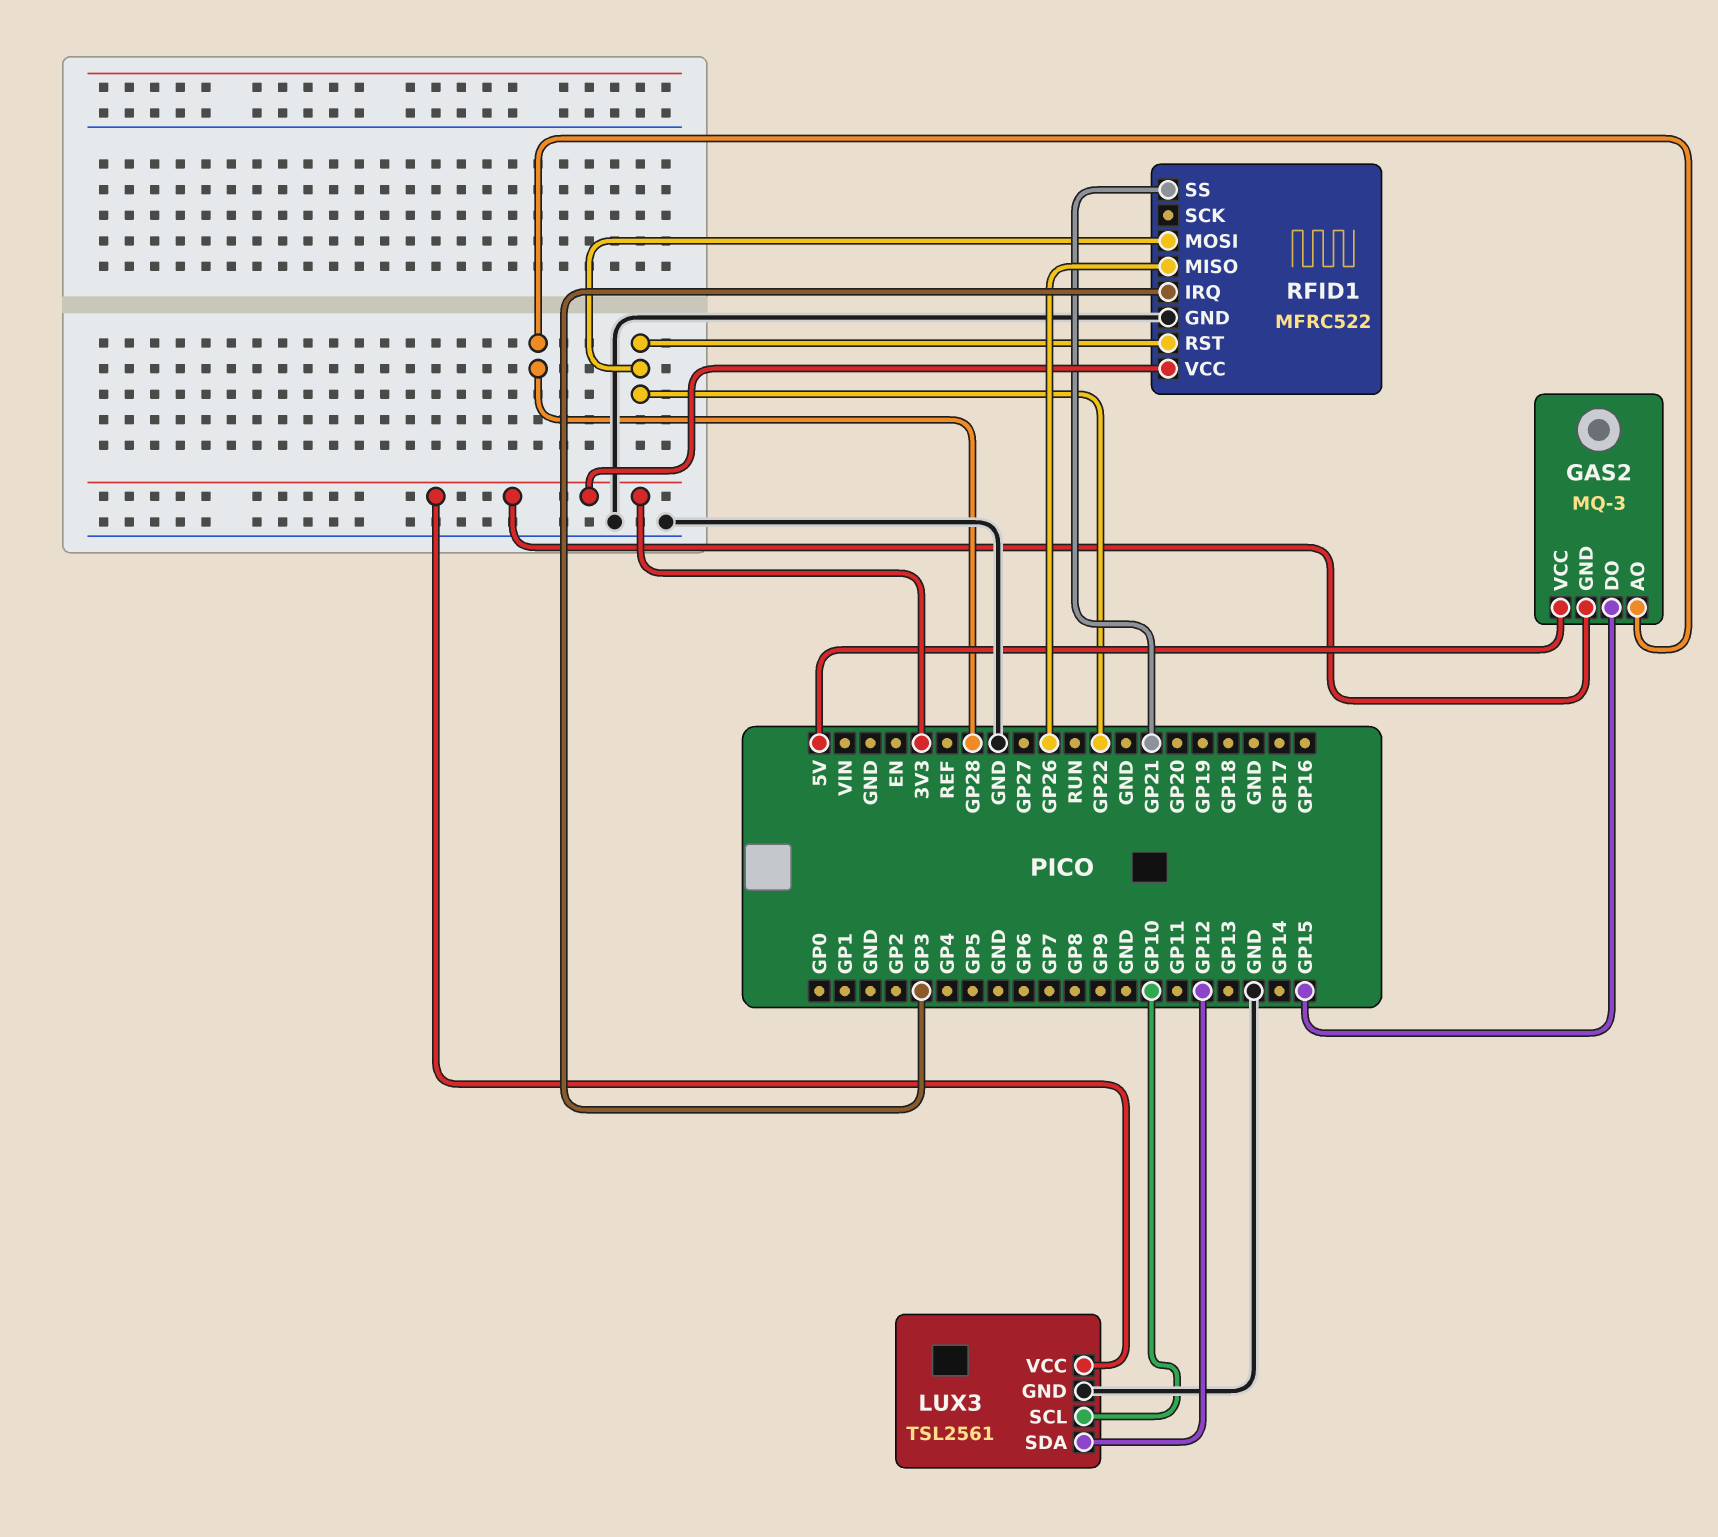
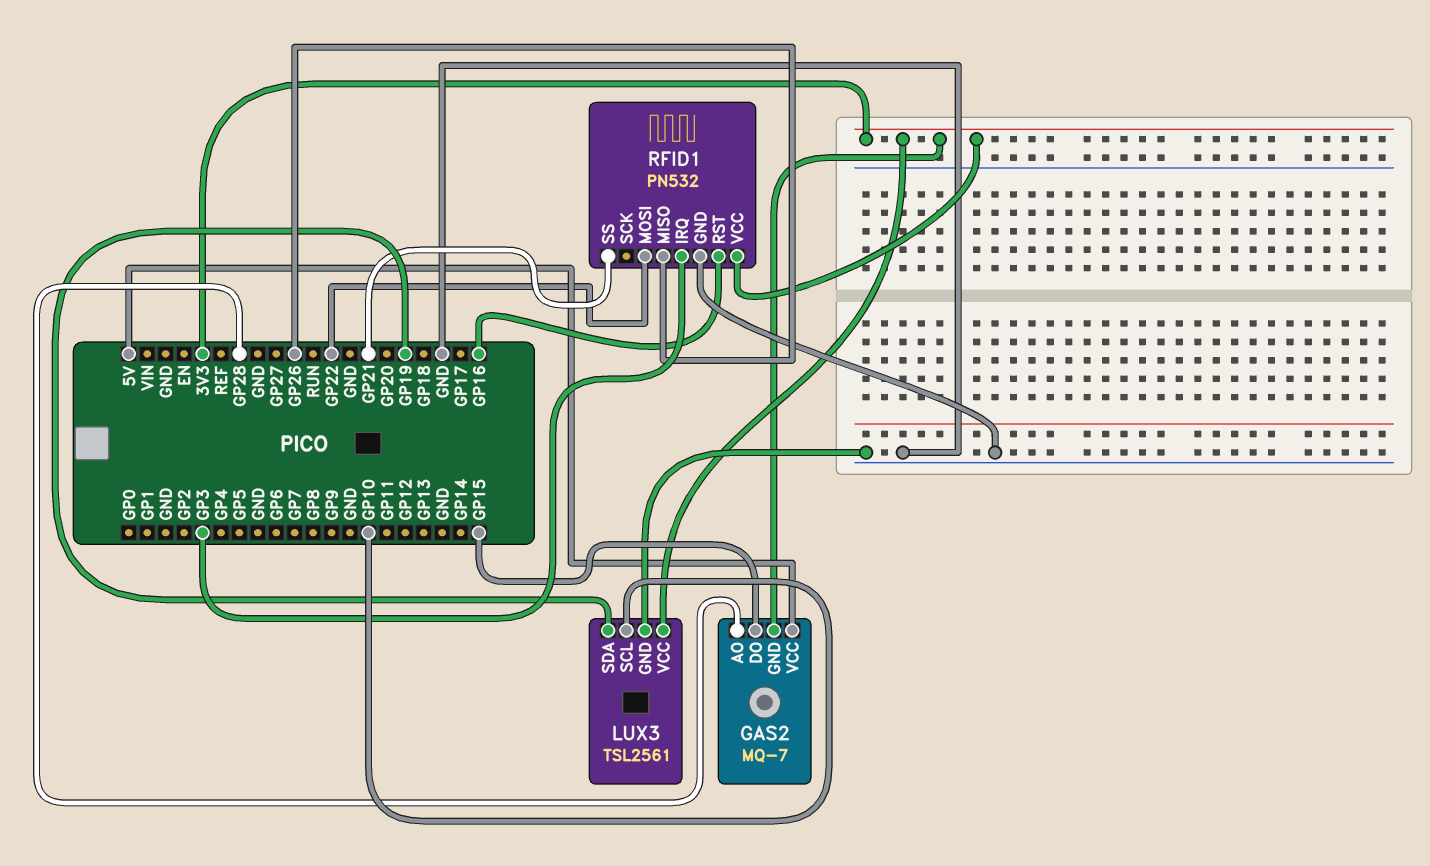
GAS2: MQ-3 -> MQ-7
LUX3 pin SDA: GP12 -> GP19
RFID1: MFRC522 -> PN532
RFID1 pin RST: GP22 -> GP16

